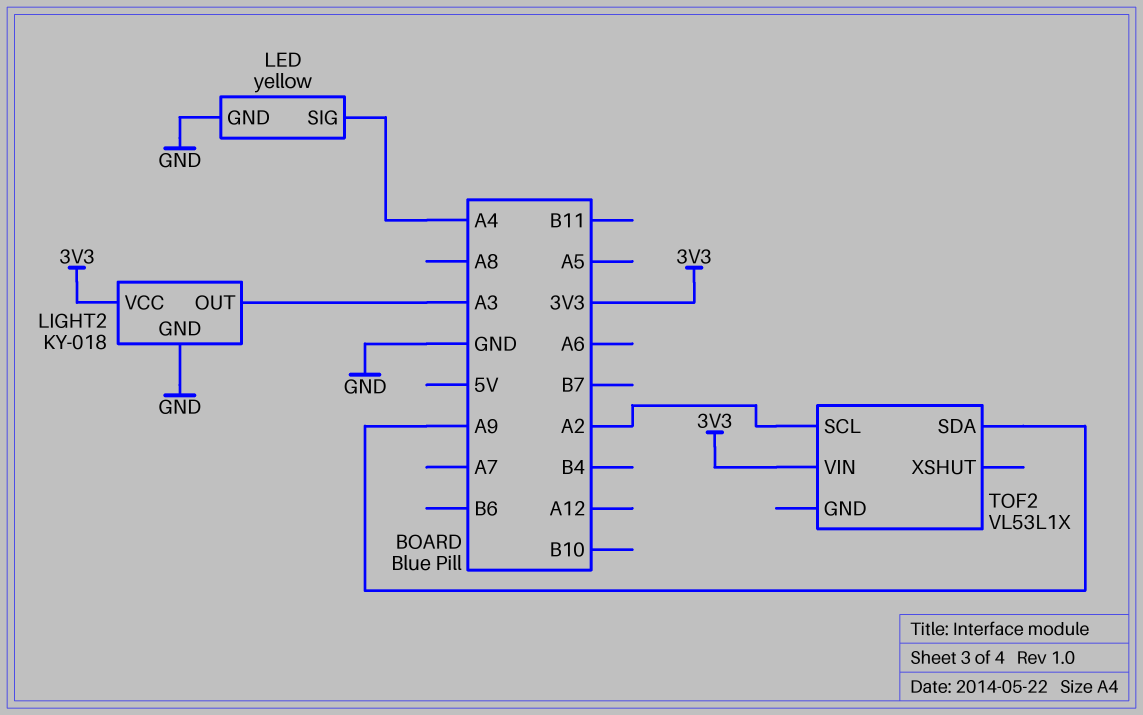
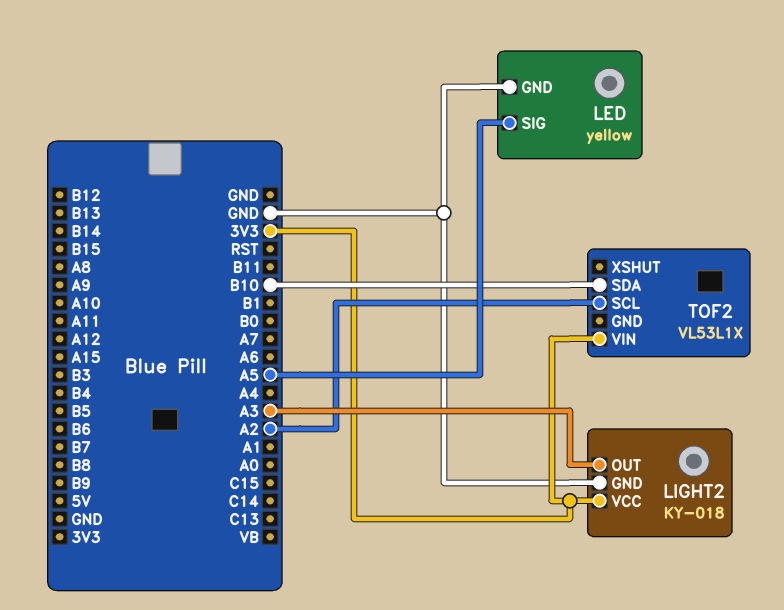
LED pin SIG: A4 -> A5
TOF2 pin SDA: A9 -> B10

